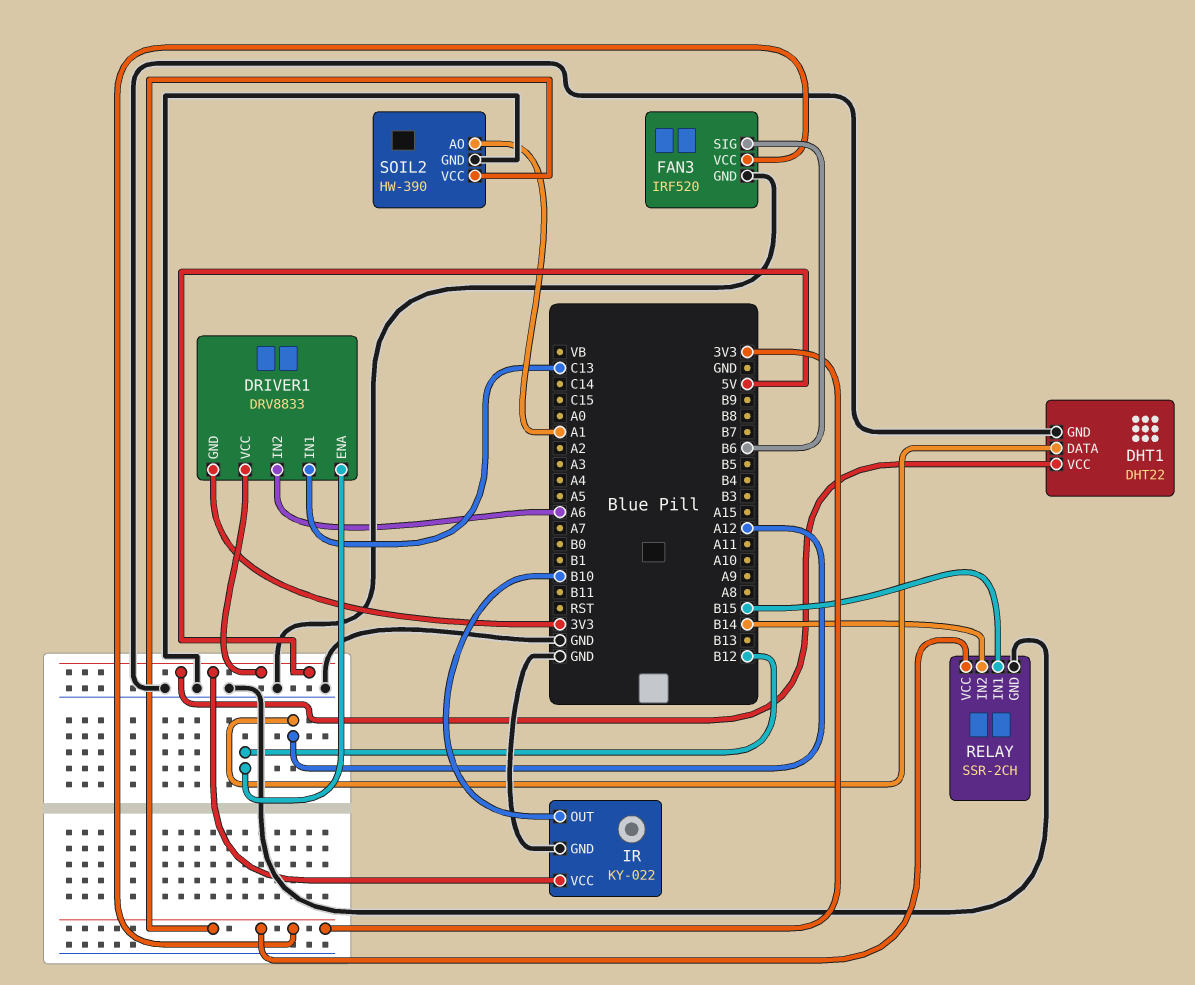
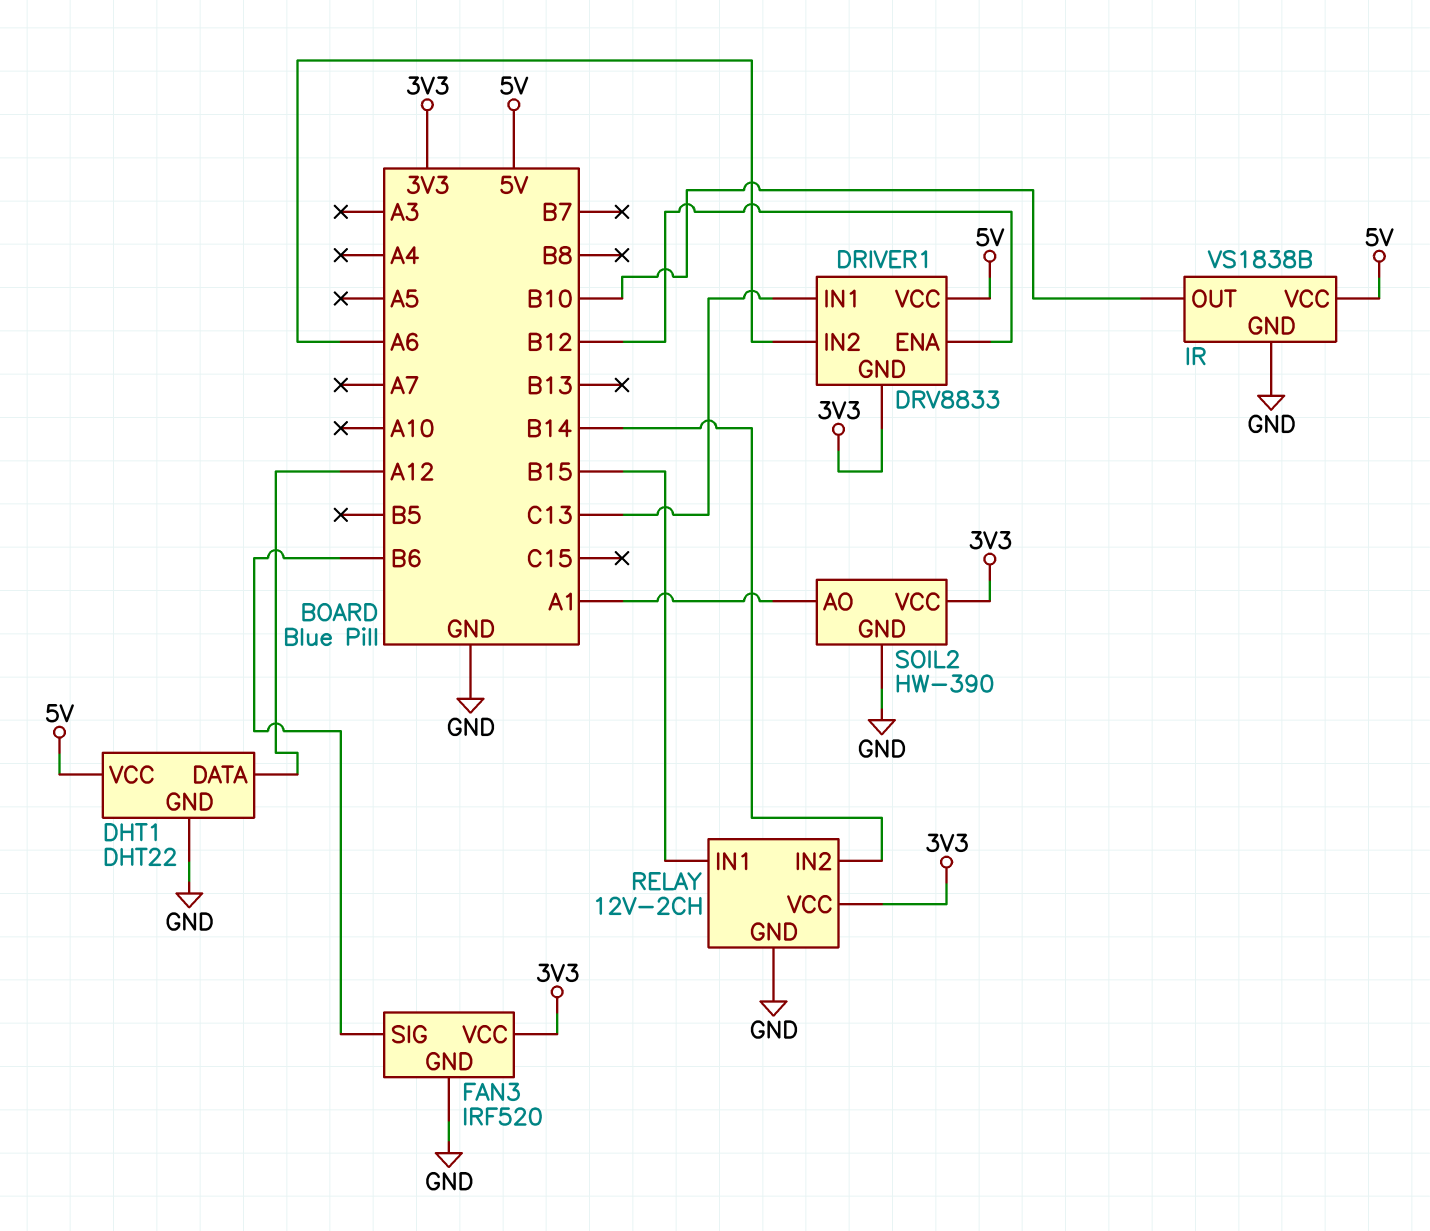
IR: KY-022 -> VS1838B
RELAY: SSR-2CH -> 12V-2CH

